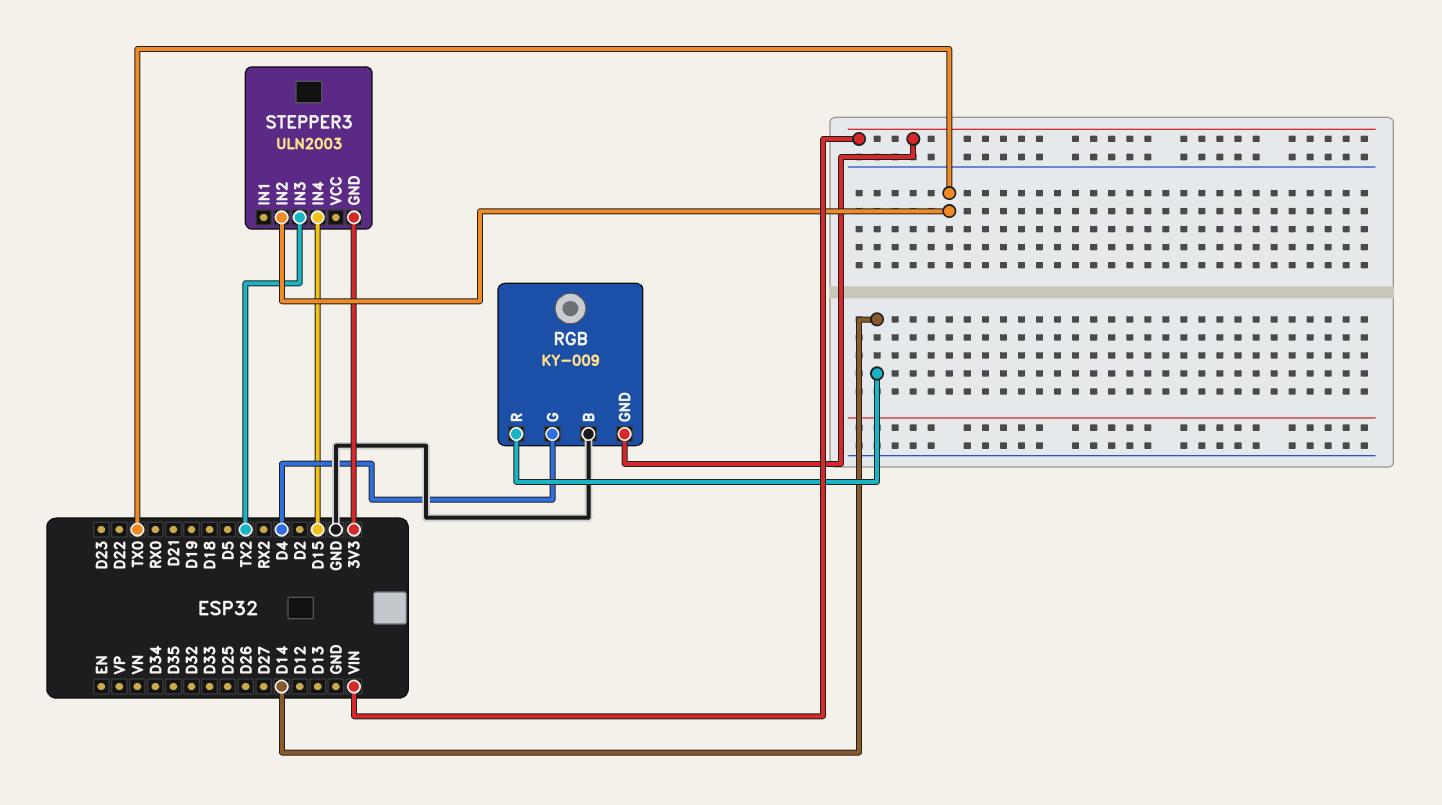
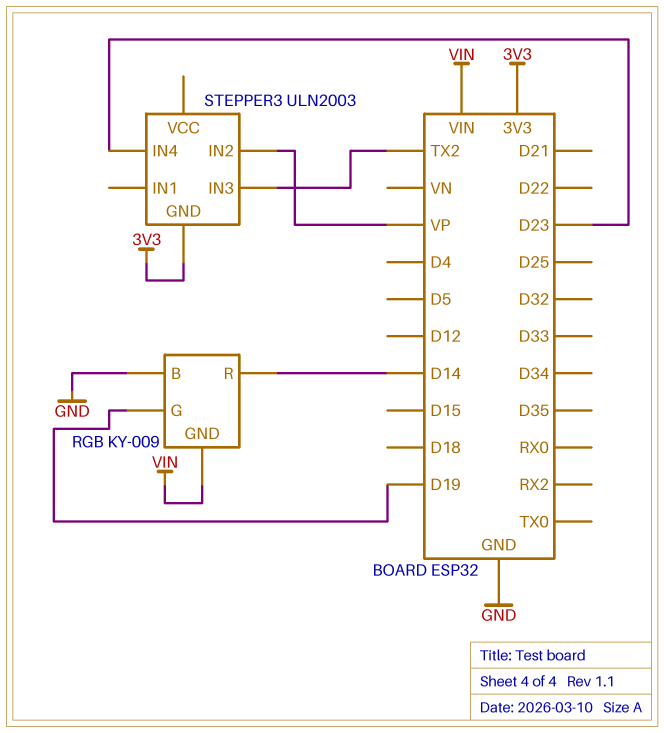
RGB pin G: D4 -> D19
STEPPER3 pin IN2: TX0 -> VP
STEPPER3 pin IN4: D15 -> D23

